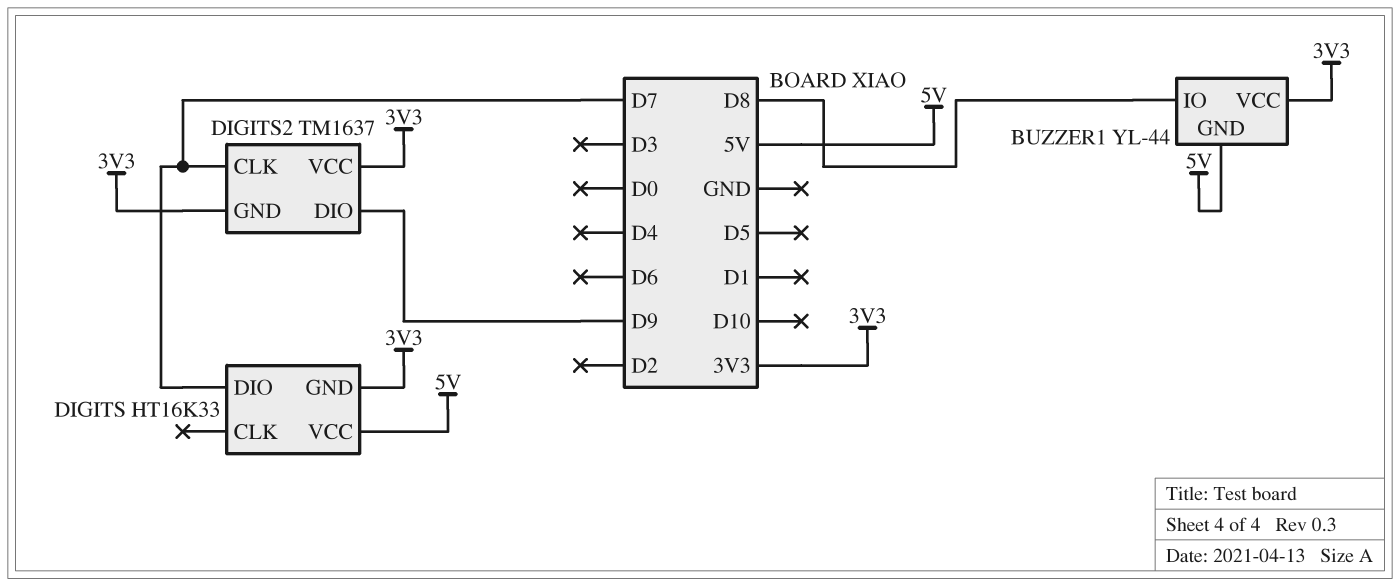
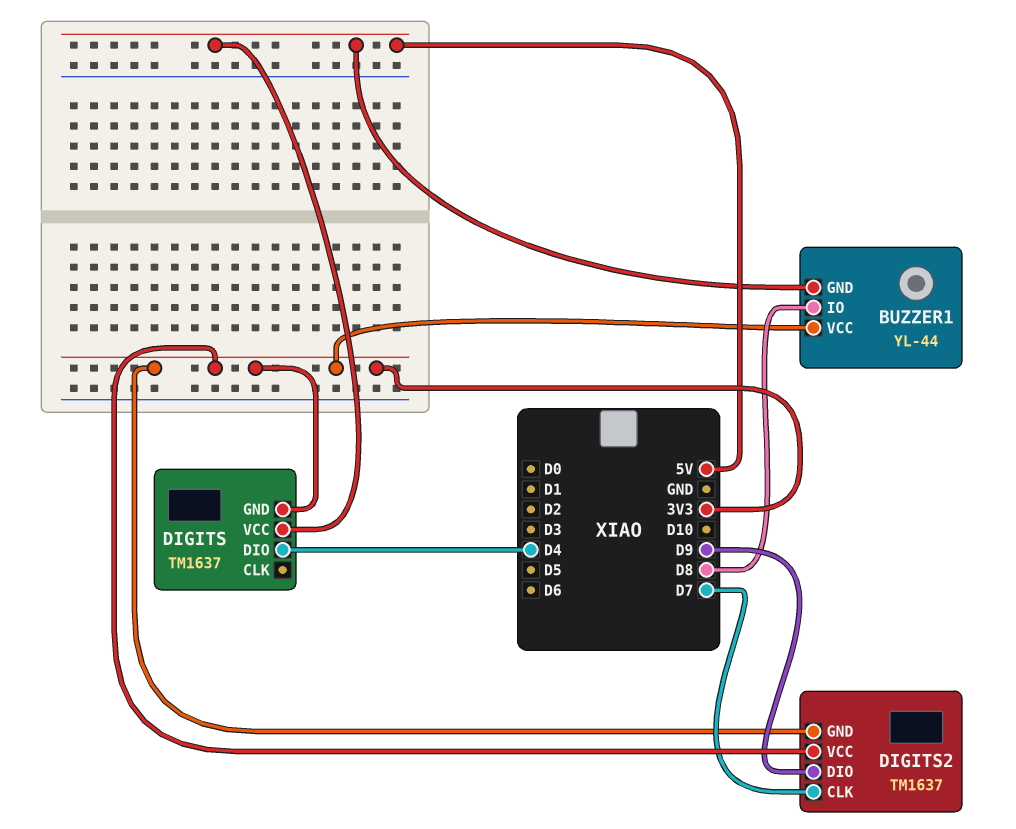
DIGITS: HT16K33 -> TM1637
DIGITS pin DIO: D7 -> D4

